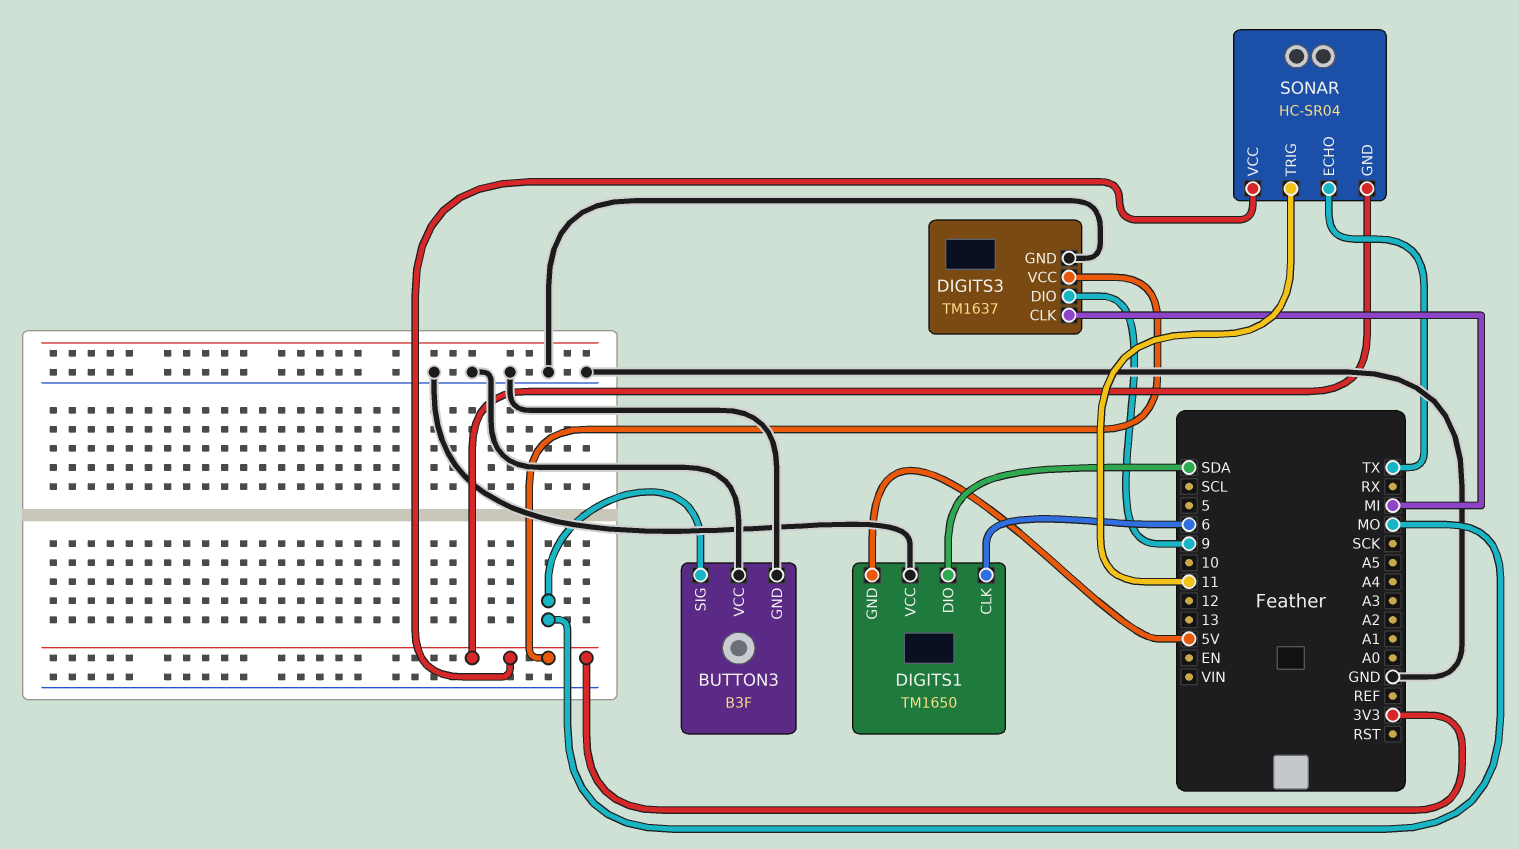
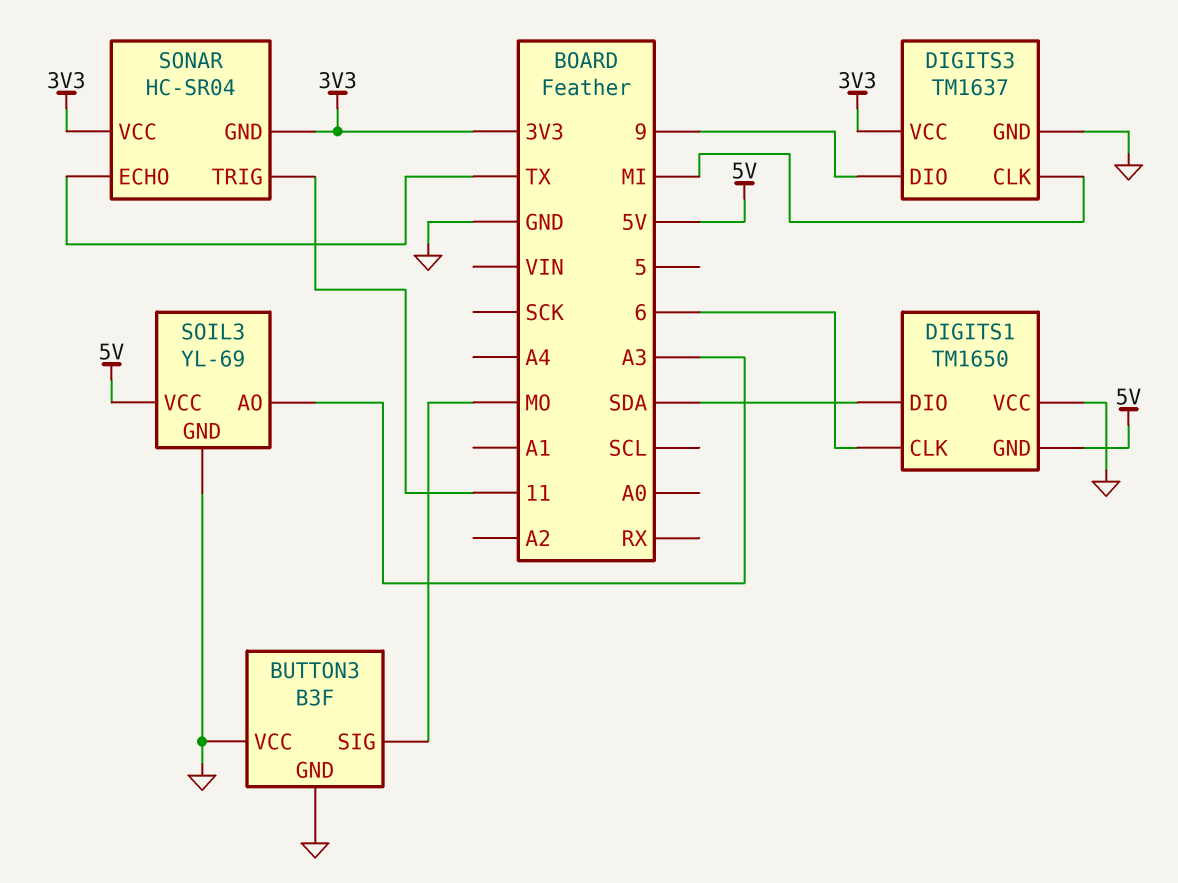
SOIL3: none -> YL-69
SOIL3 pin AO: none -> A3
SOIL3 pin GND: none -> GND
SOIL3 pin VCC: none -> 5V

